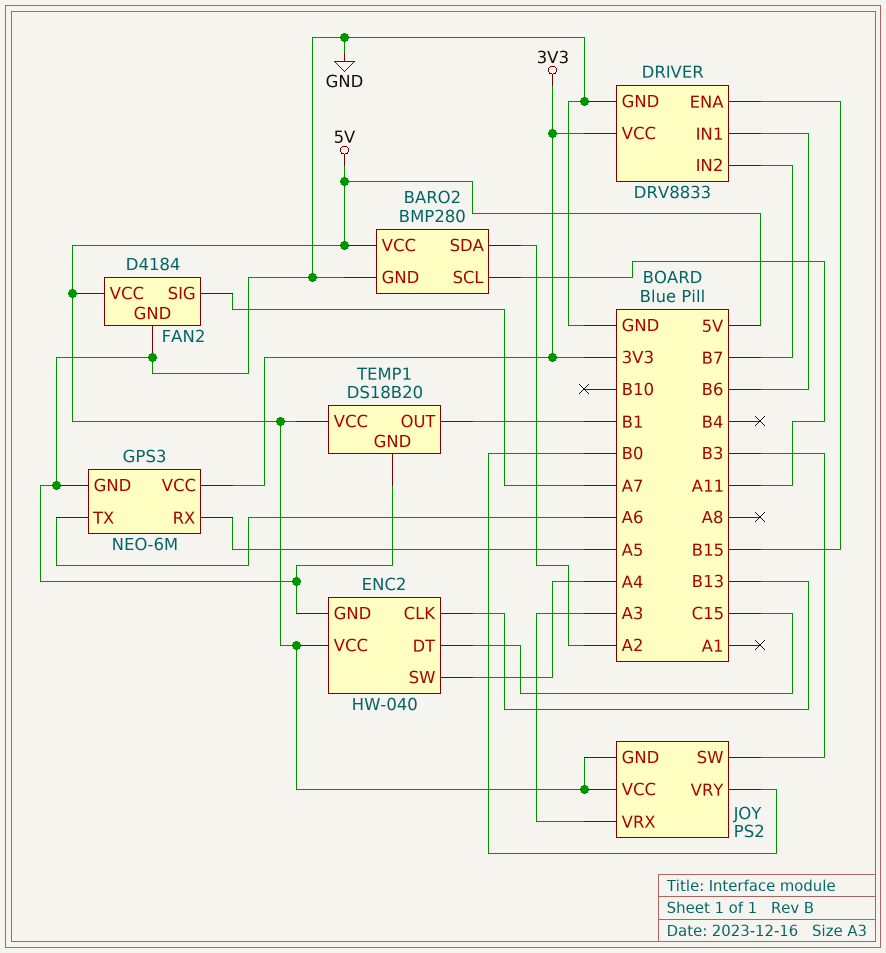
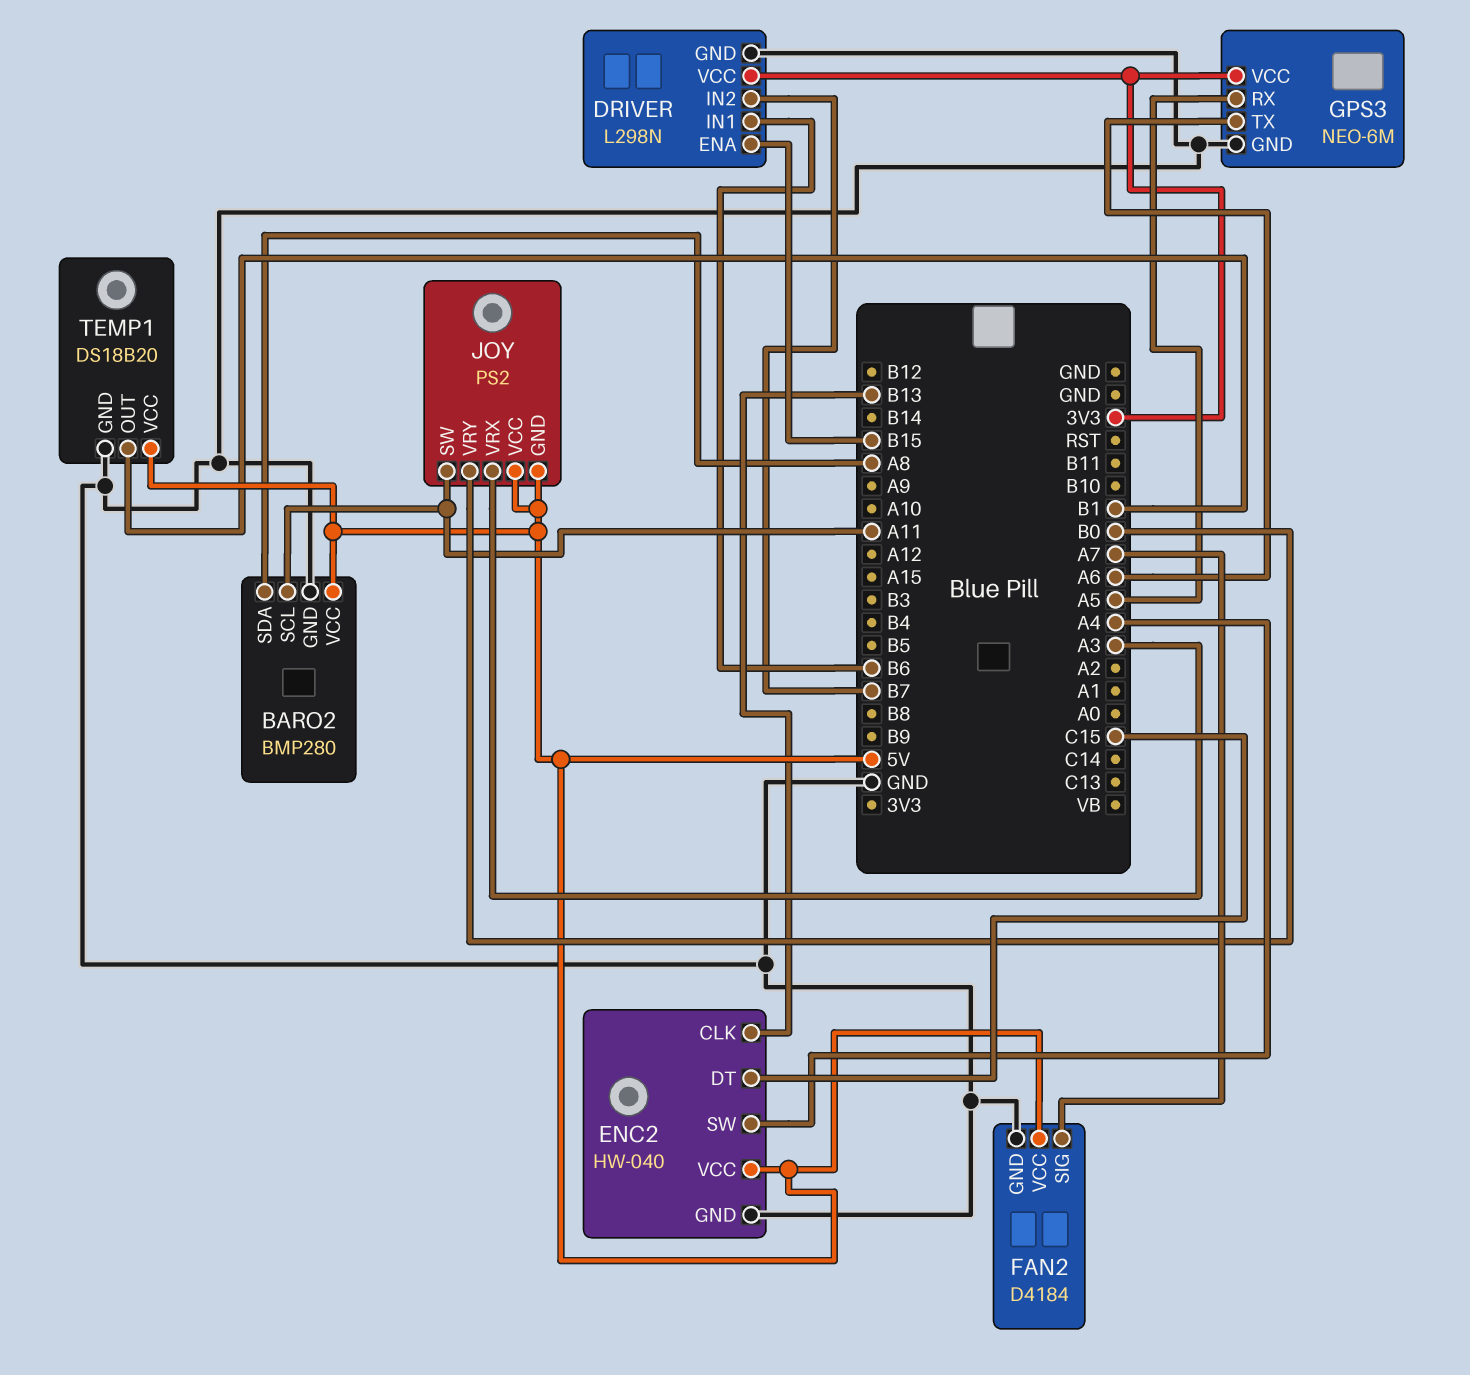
BARO2 pin SDA: A2 -> A8
DRIVER: DRV8833 -> L298N
JOY pin SW: B3 -> A11

